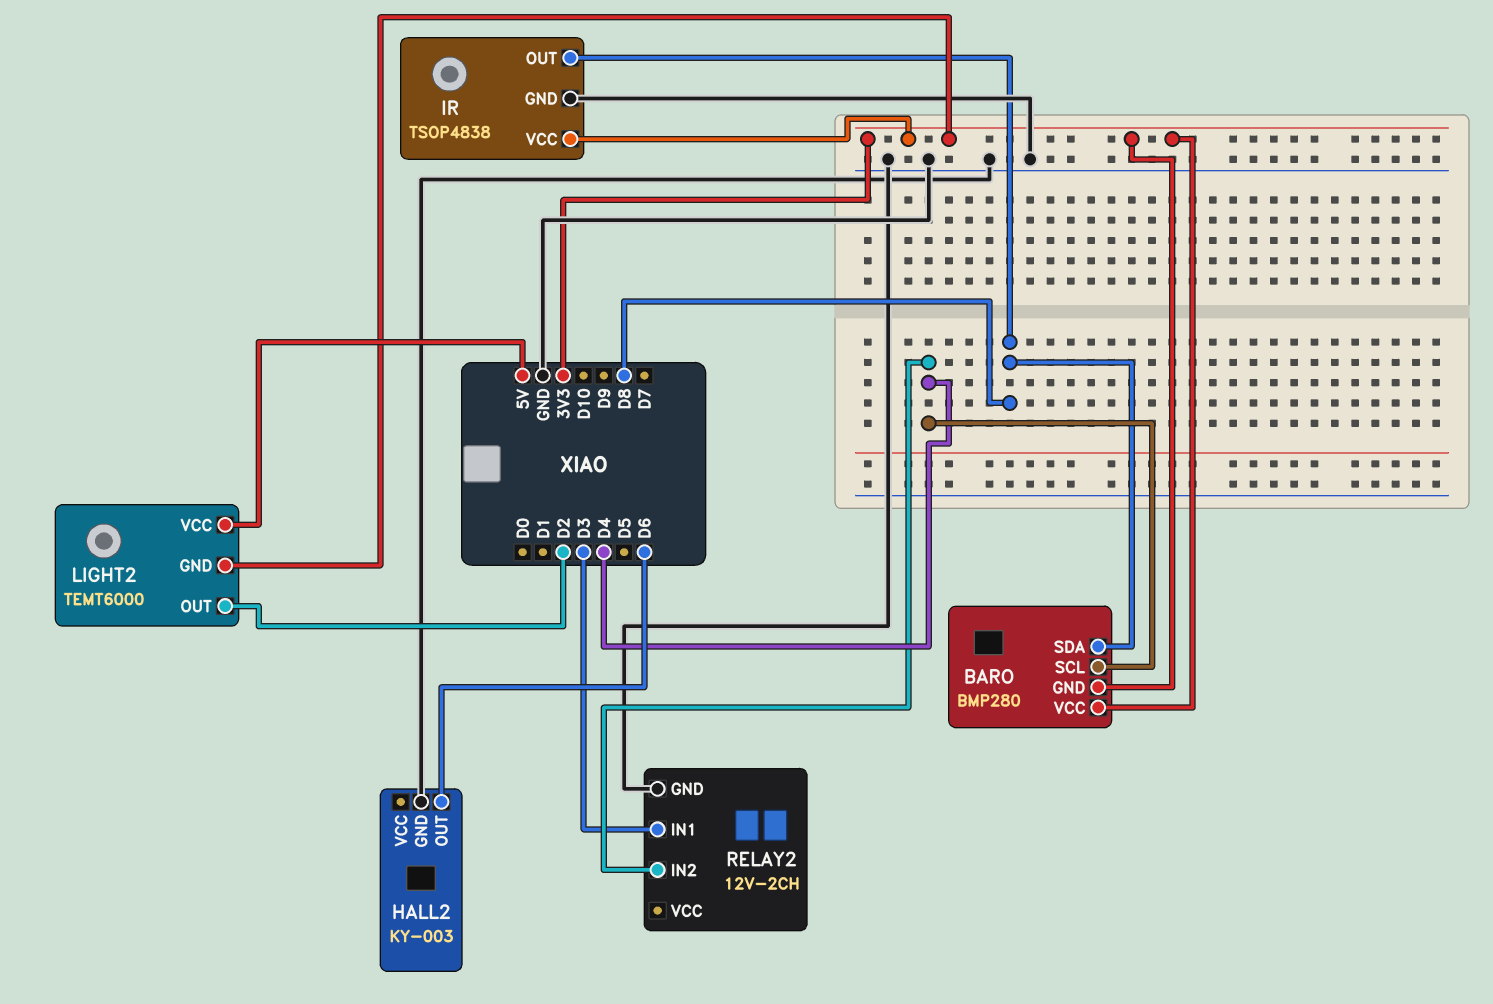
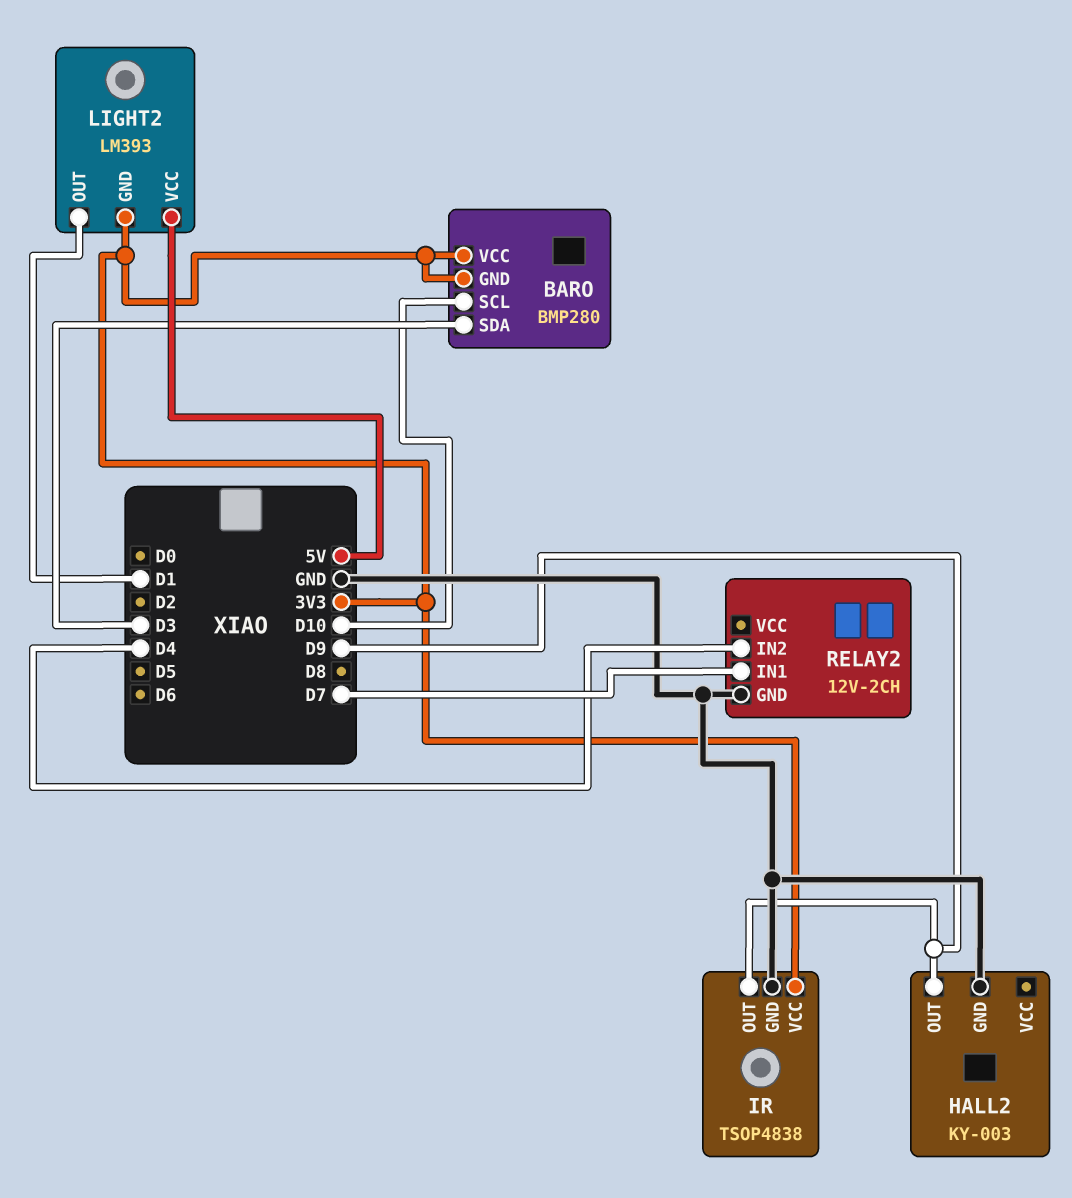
BARO pin SCL: D4 -> D10
BARO pin SDA: D8 -> D3
HALL2 pin OUT: D6 -> D9
IR pin OUT: D8 -> D9
LIGHT2: TEMT6000 -> LM393
LIGHT2 pin OUT: D2 -> D1
RELAY2 pin IN1: D3 -> D7

